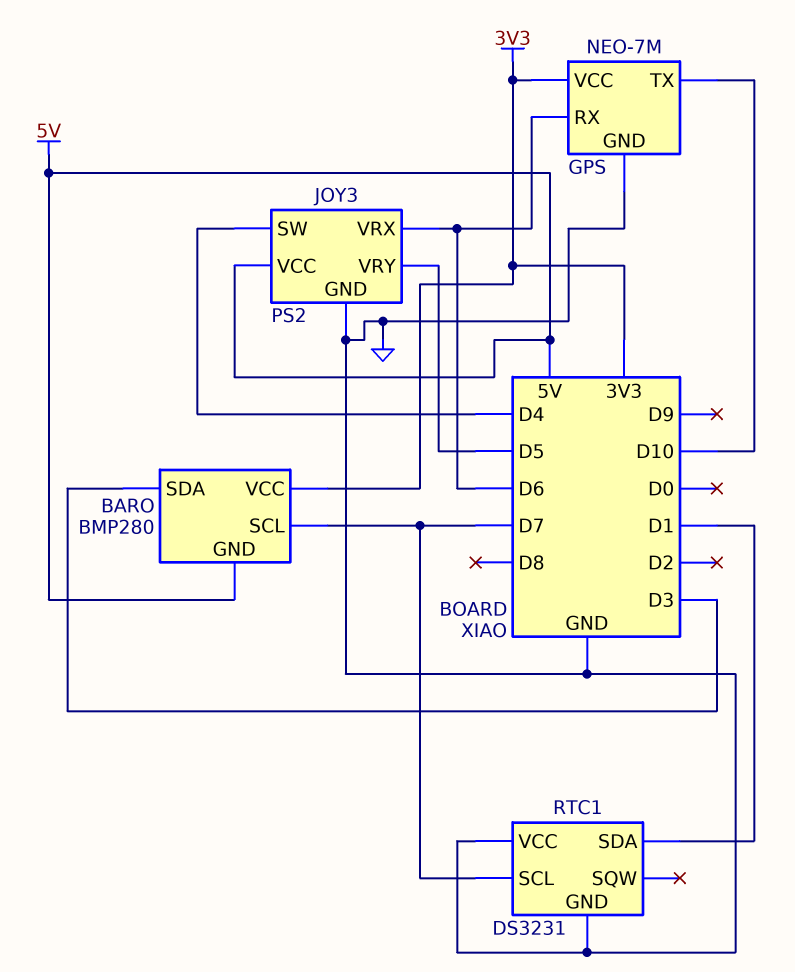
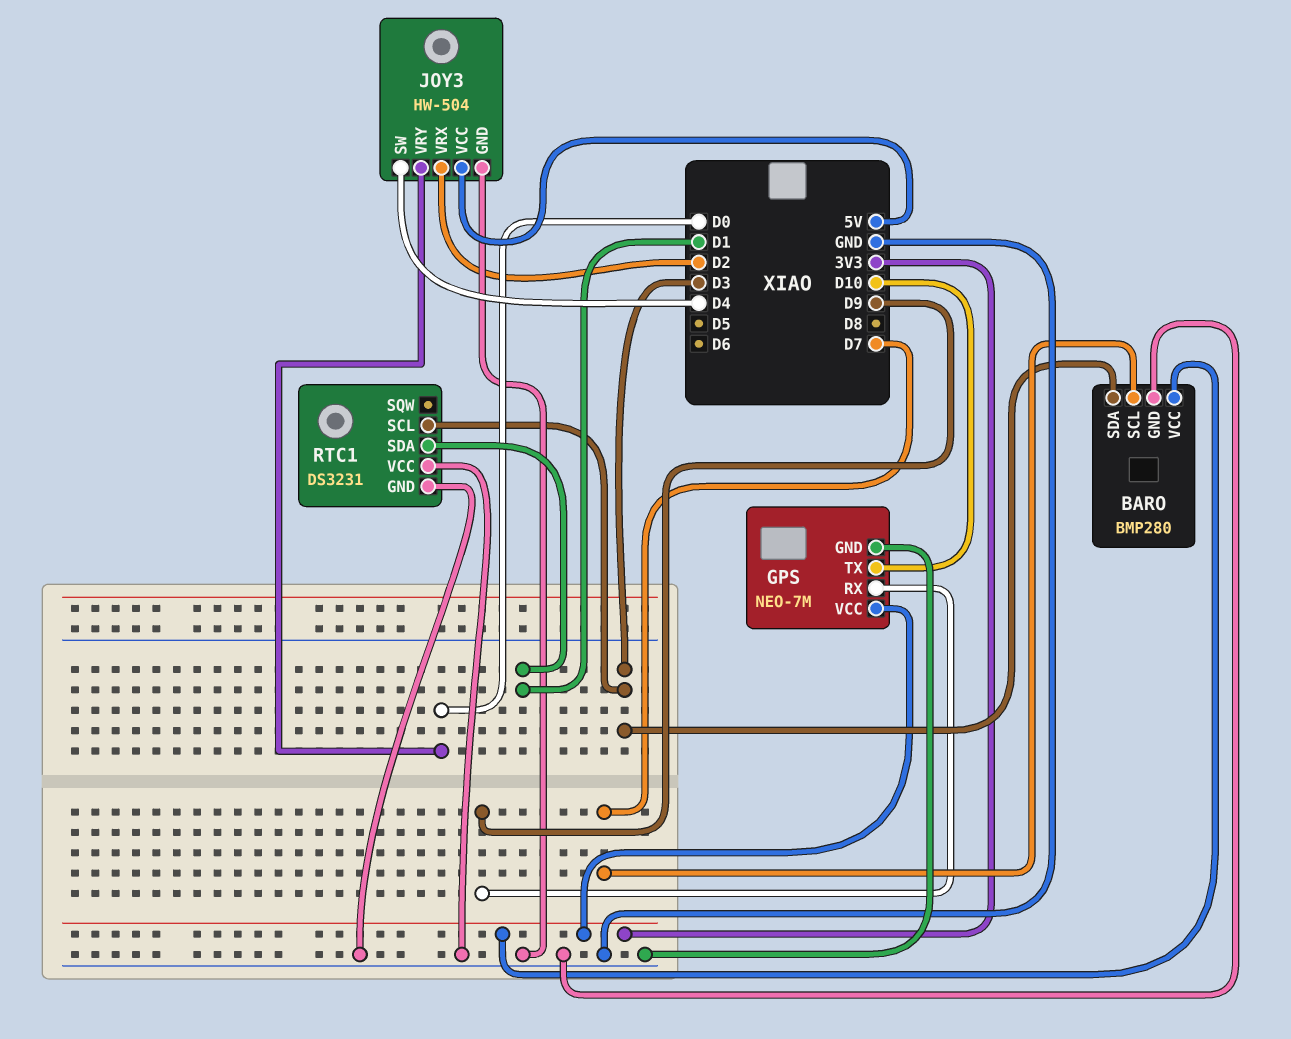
BARO pin GND: 5V -> GND
GPS pin RX: D6 -> D9
JOY3: PS2 -> HW-504
JOY3 pin VRX: D6 -> D2
JOY3 pin VRY: D5 -> D0
RTC1 pin SCL: D7 -> D3

